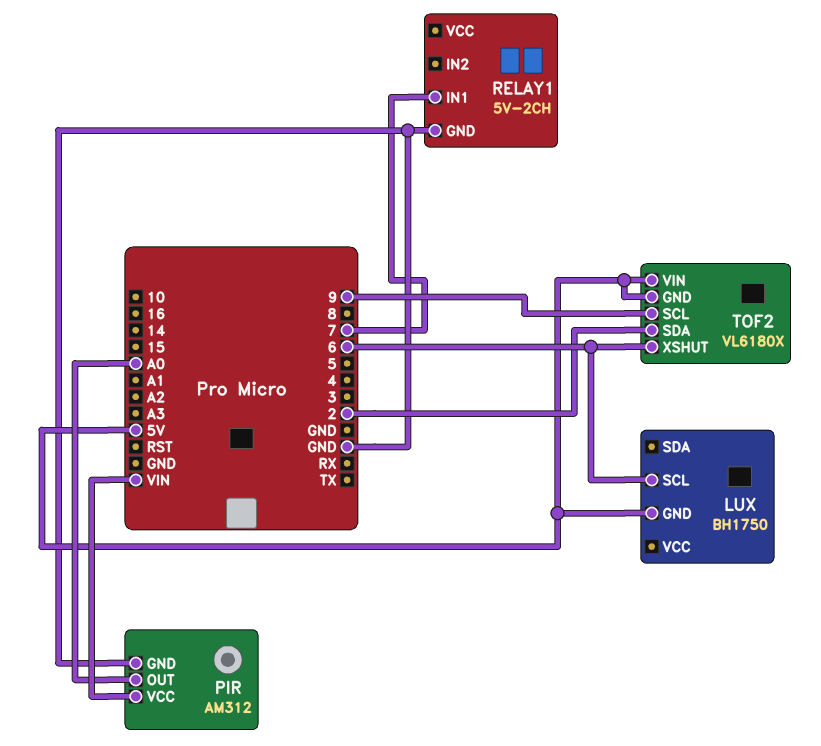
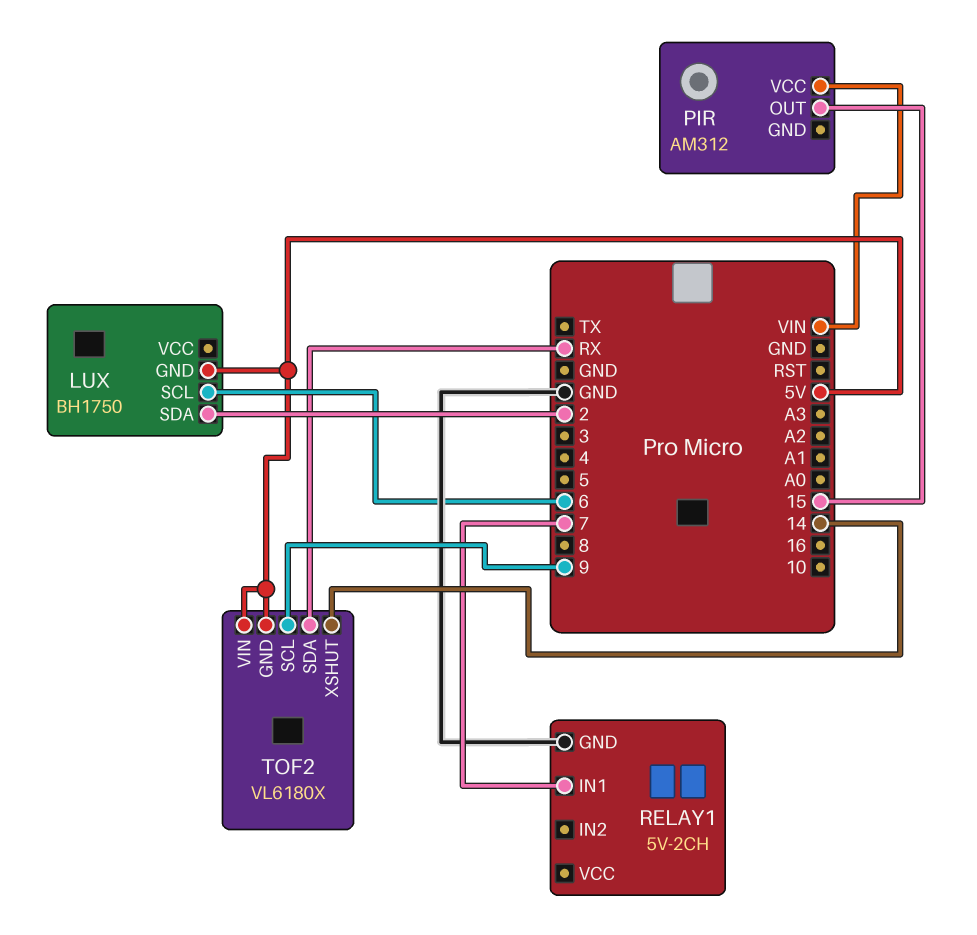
LUX pin SDA: none -> 2
PIR pin GND: GND -> none
PIR pin OUT: A0 -> 15
TOF2 pin SDA: 2 -> RX
TOF2 pin XSHUT: 6 -> 14

